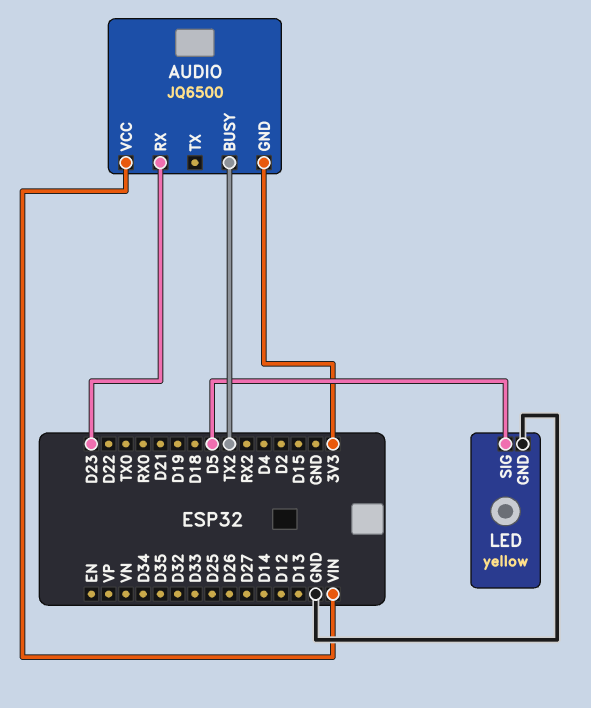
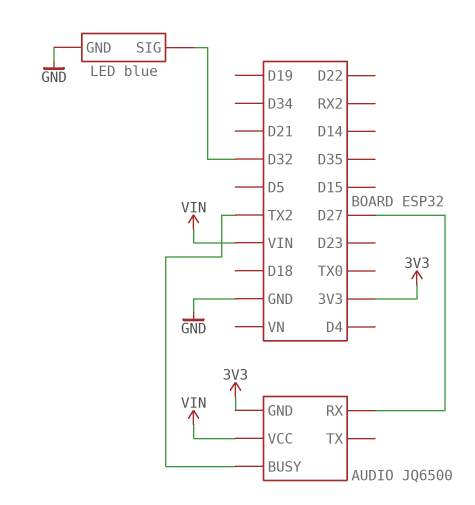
AUDIO pin RX: D23 -> D27
LED: yellow -> blue
LED pin SIG: D5 -> D32

